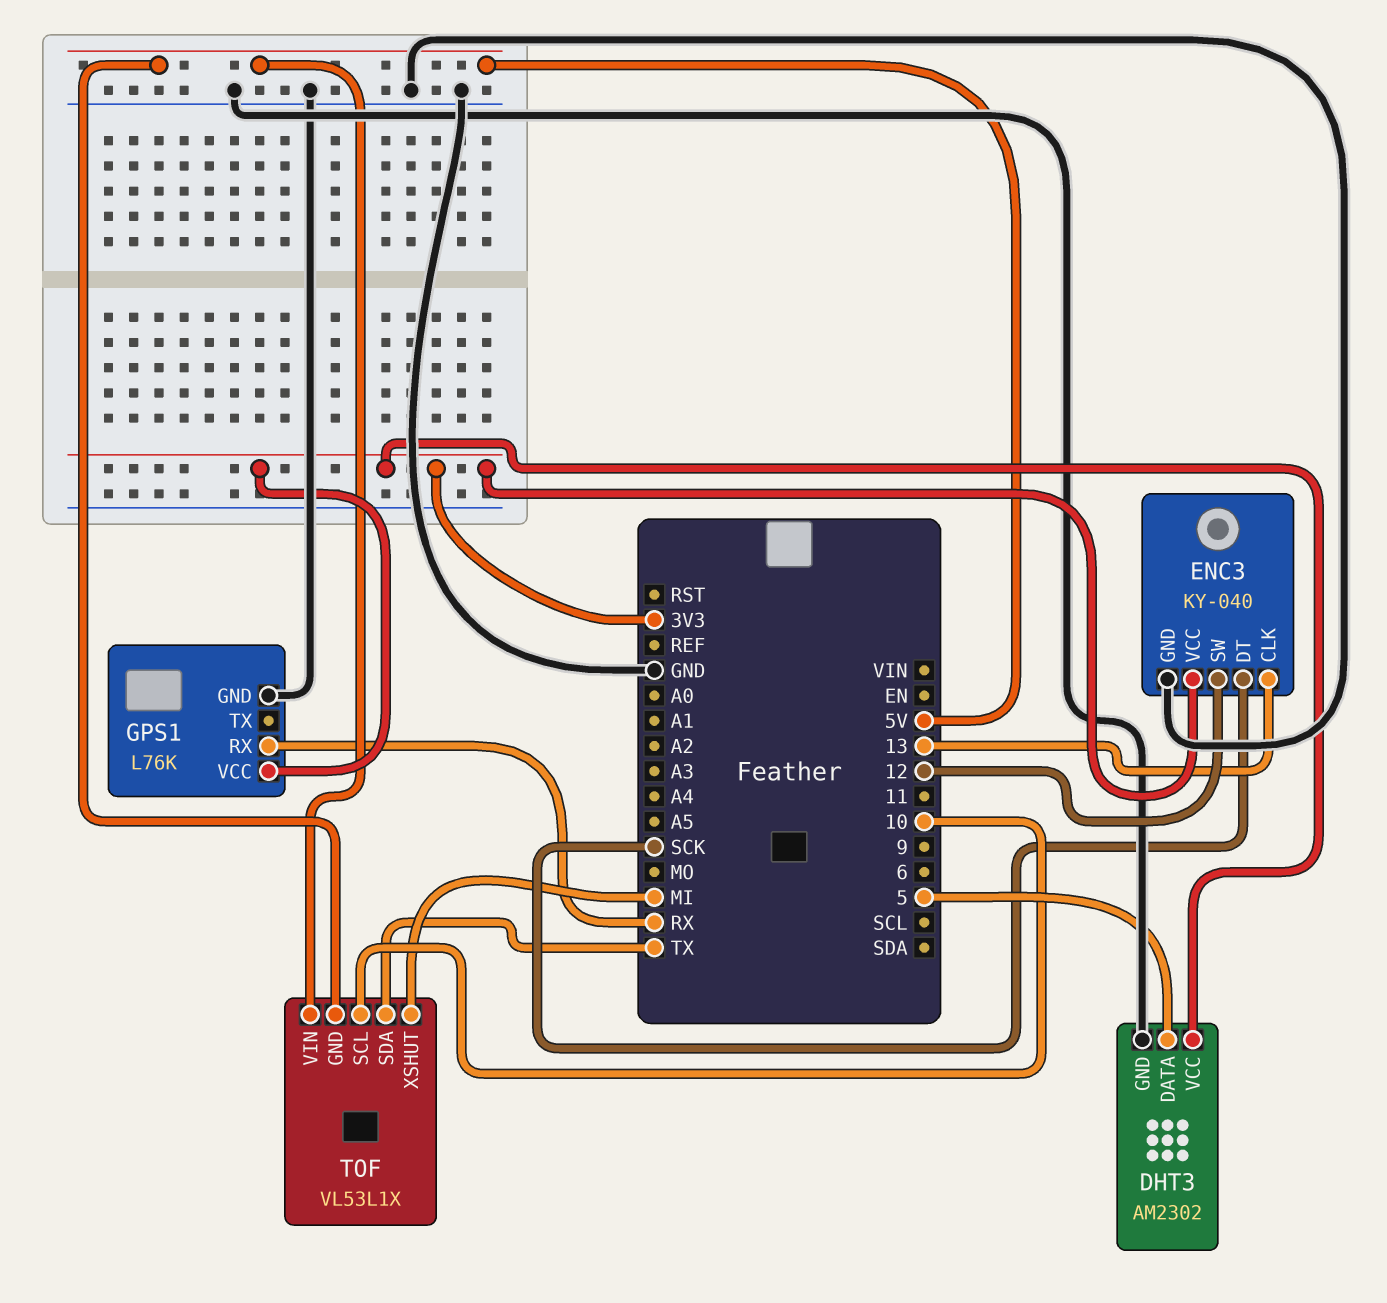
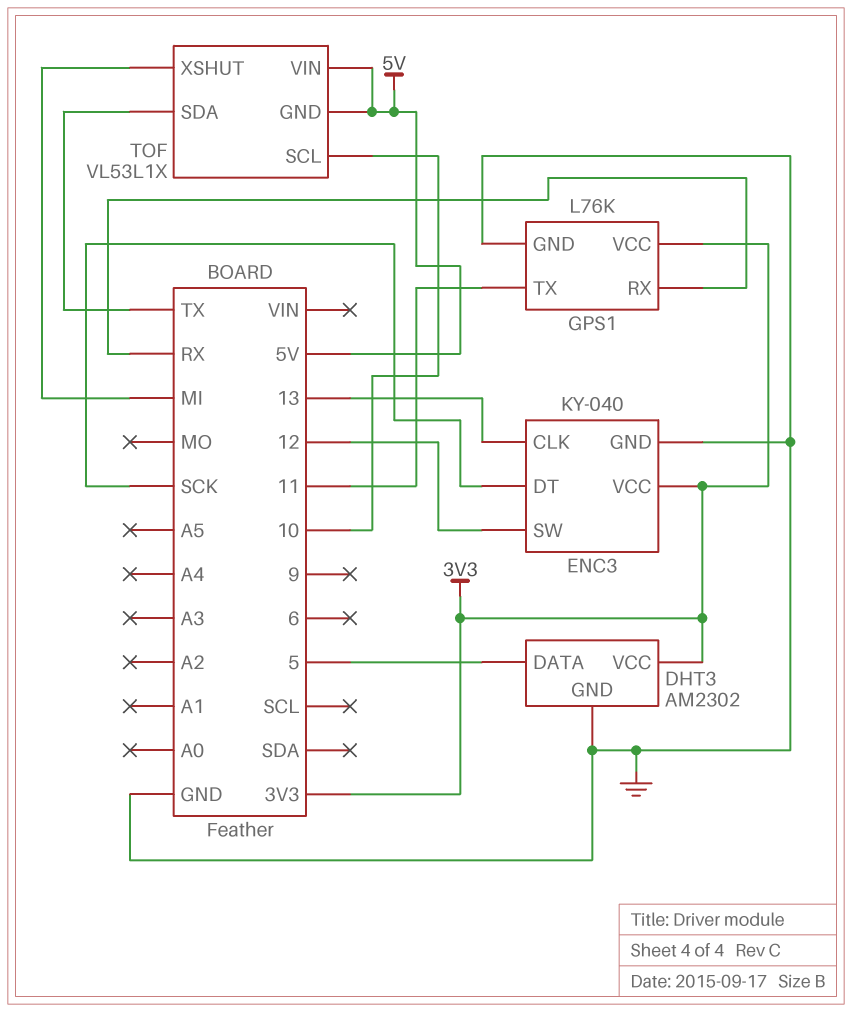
GPS1 pin TX: none -> 11

